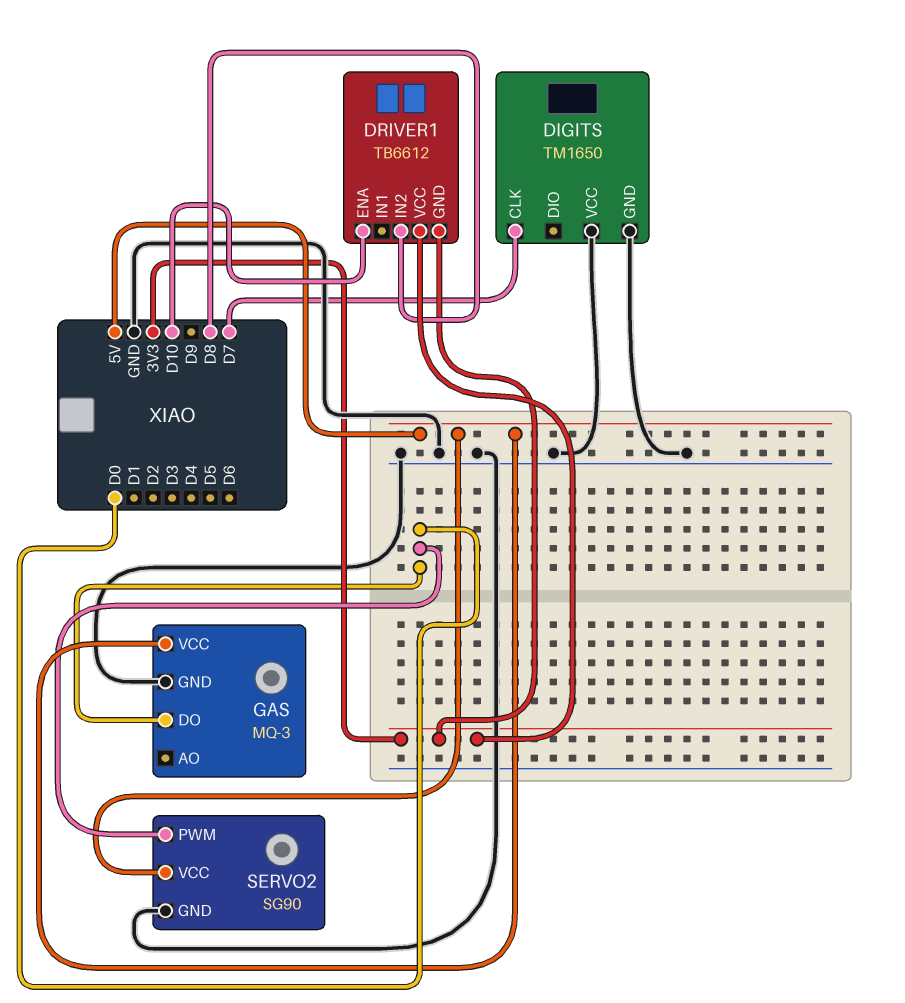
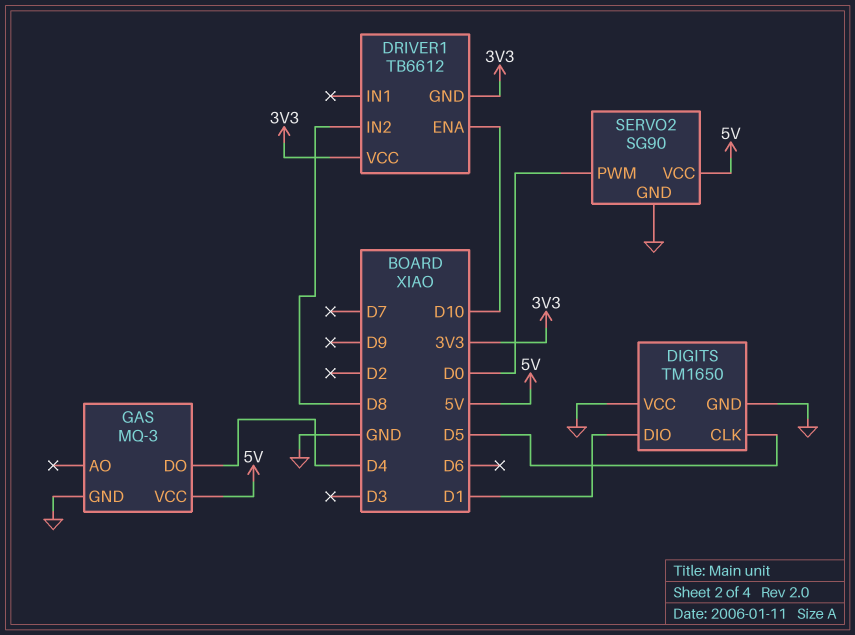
DIGITS pin CLK: D7 -> D5
DIGITS pin DIO: none -> D1
GAS pin DO: D0 -> D4

